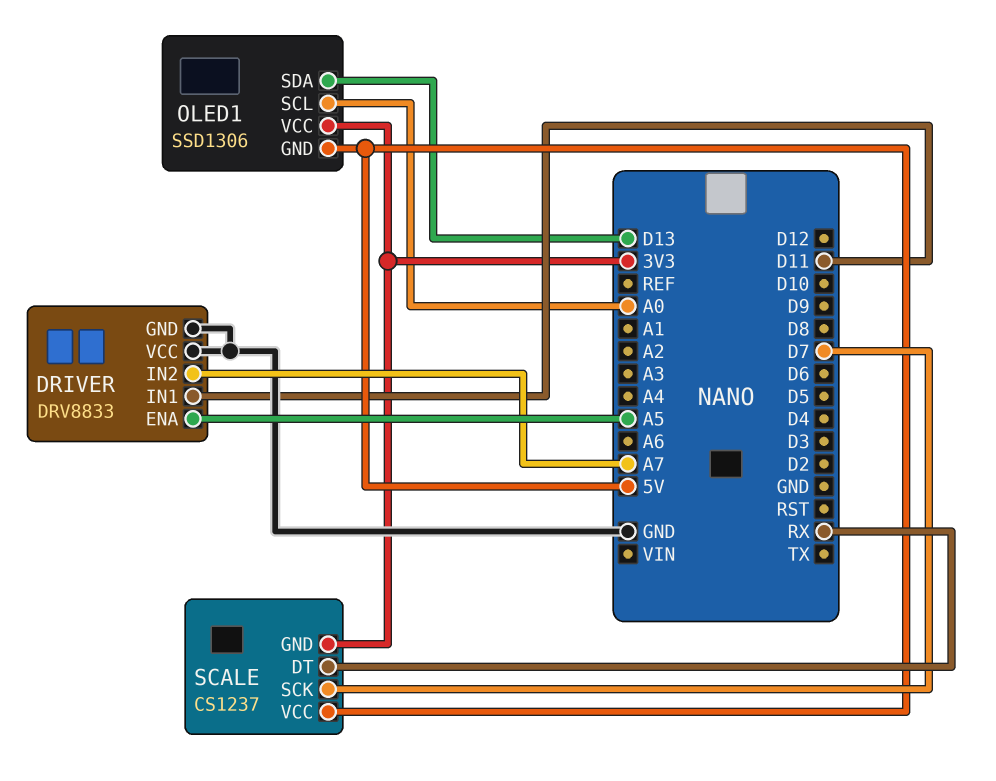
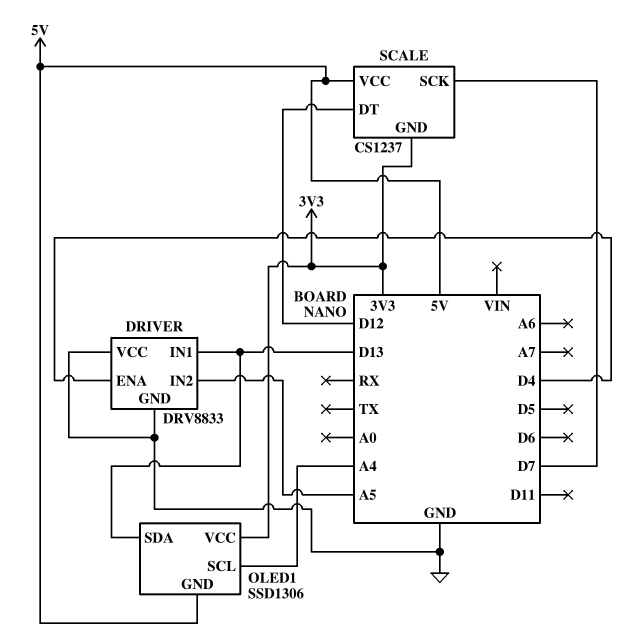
DRIVER pin ENA: A5 -> D4
DRIVER pin IN1: D11 -> D13
DRIVER pin IN2: A7 -> A5
OLED1 pin SCL: A0 -> A4
SCALE pin DT: RX -> D12

